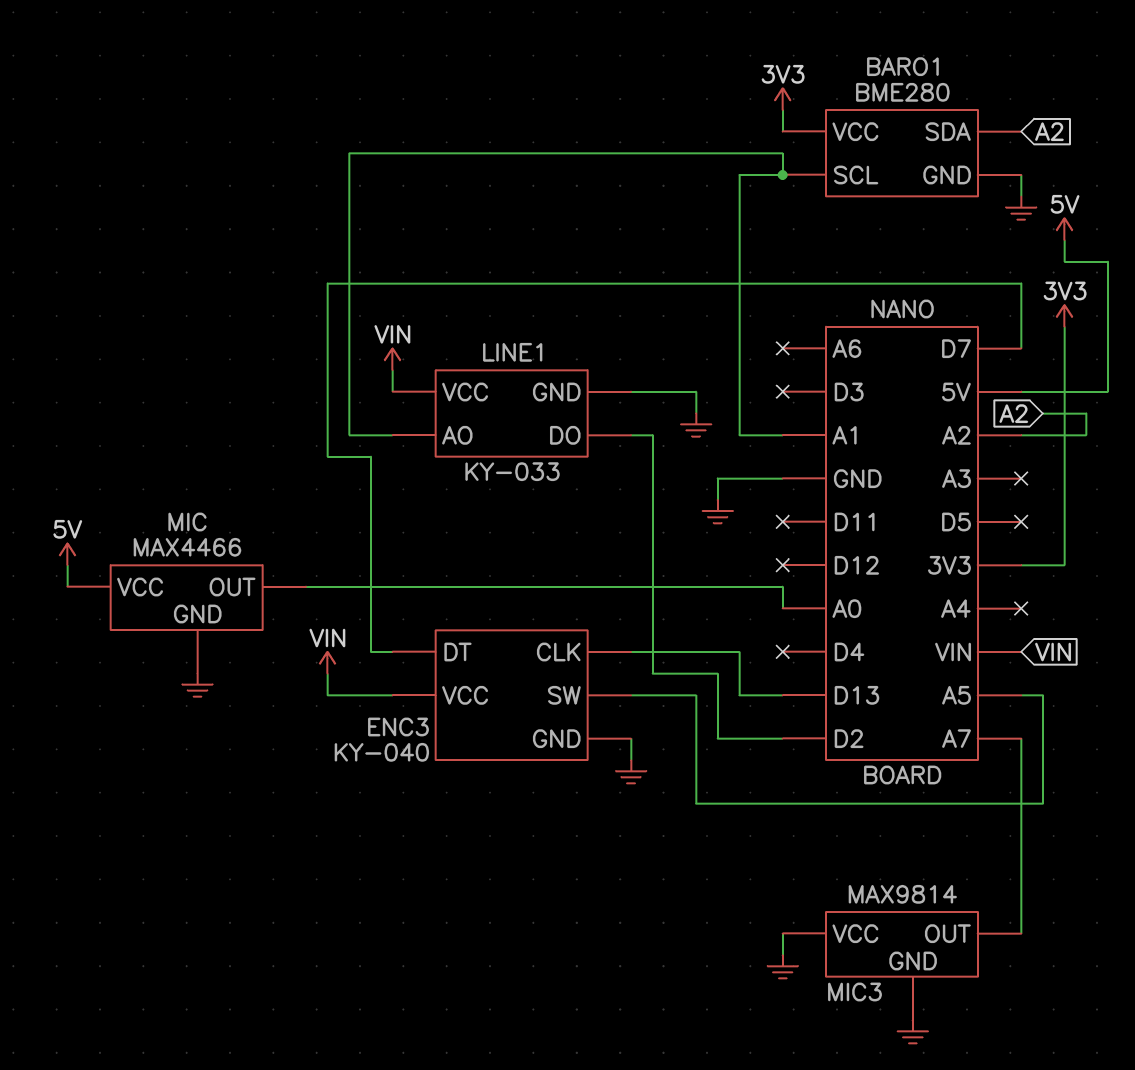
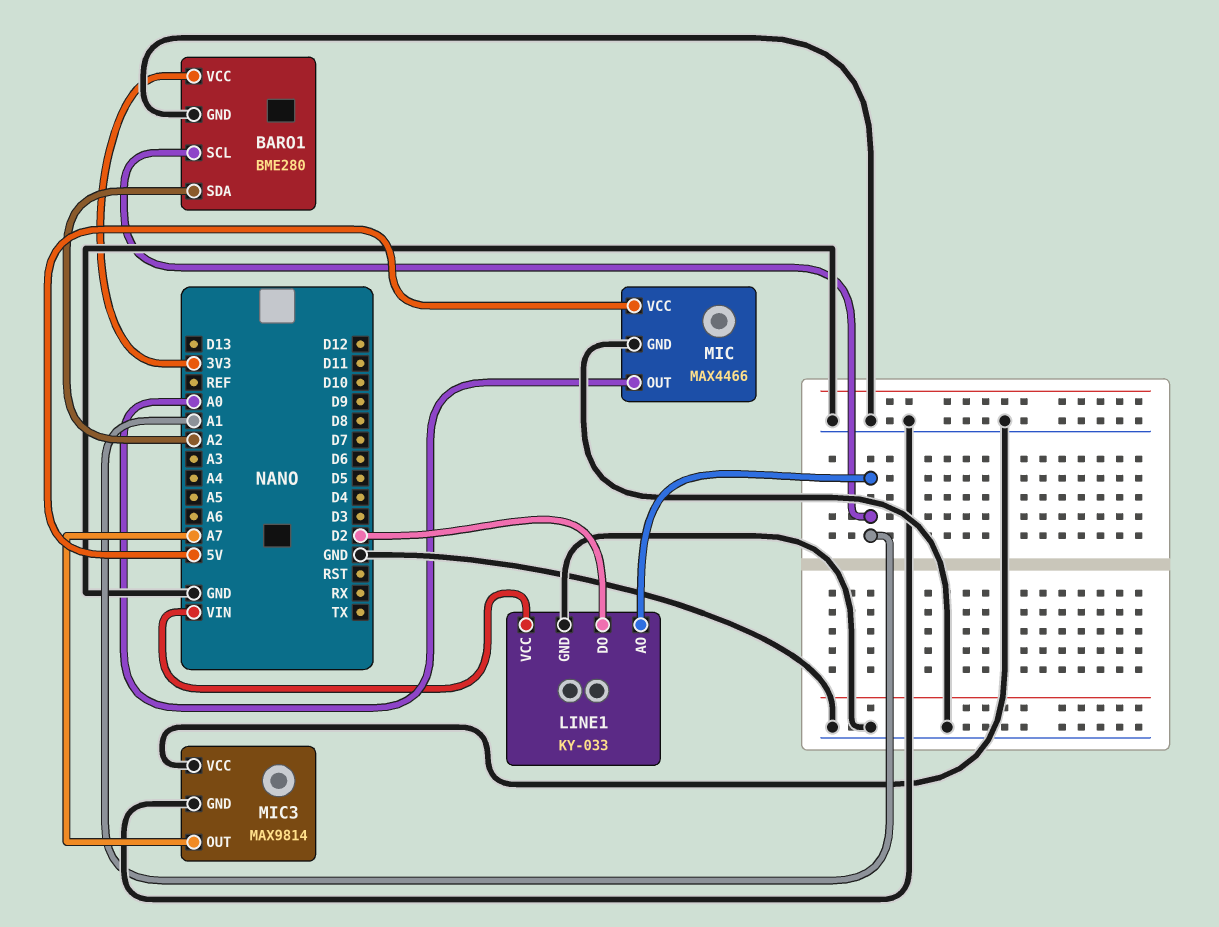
ENC3: KY-040 -> none
ENC3 pin CLK: D13 -> none
ENC3 pin DT: D7 -> none
ENC3 pin GND: GND -> none
ENC3 pin SW: A5 -> none
ENC3 pin VCC: VIN -> none

